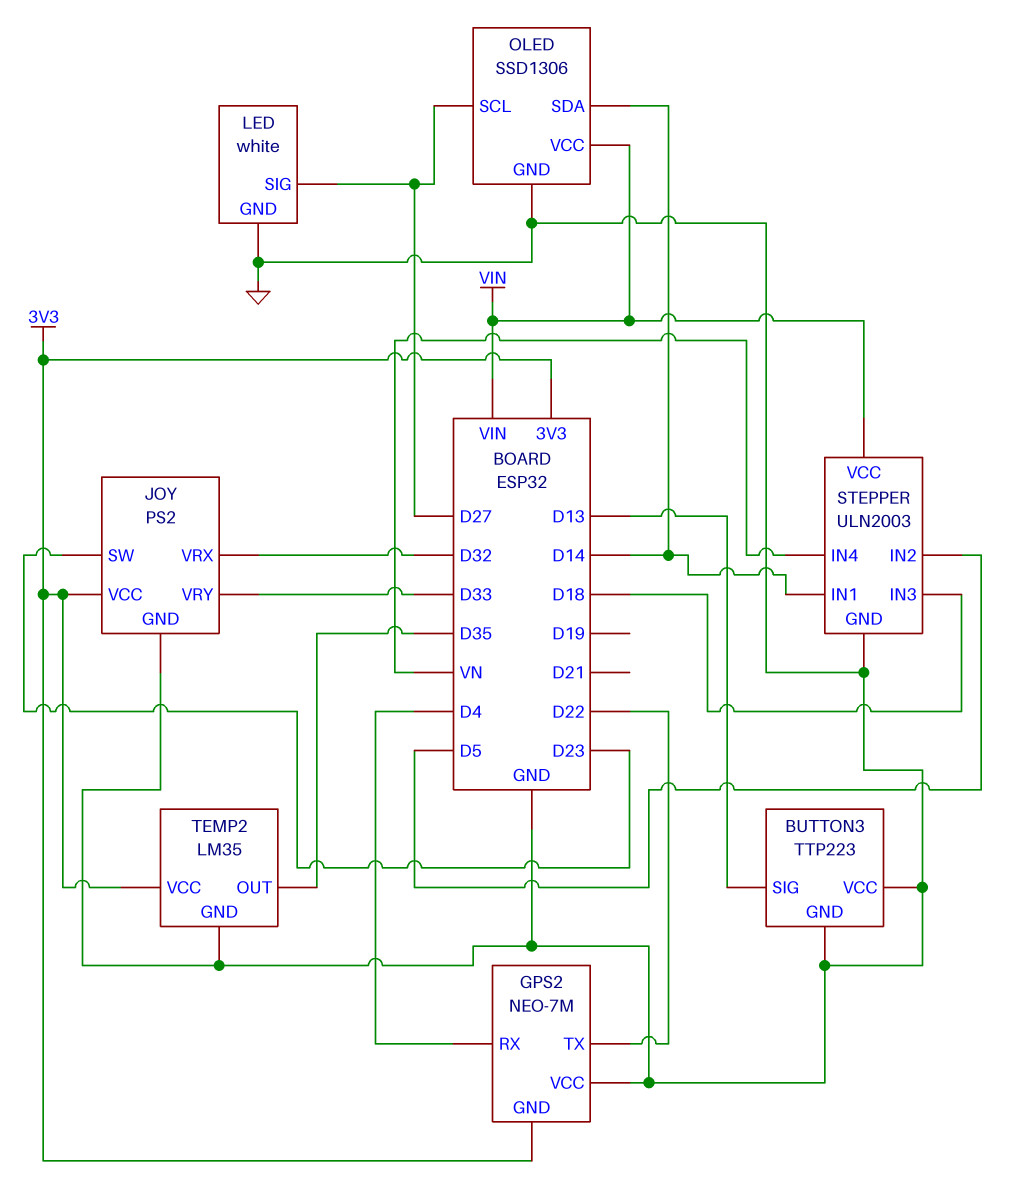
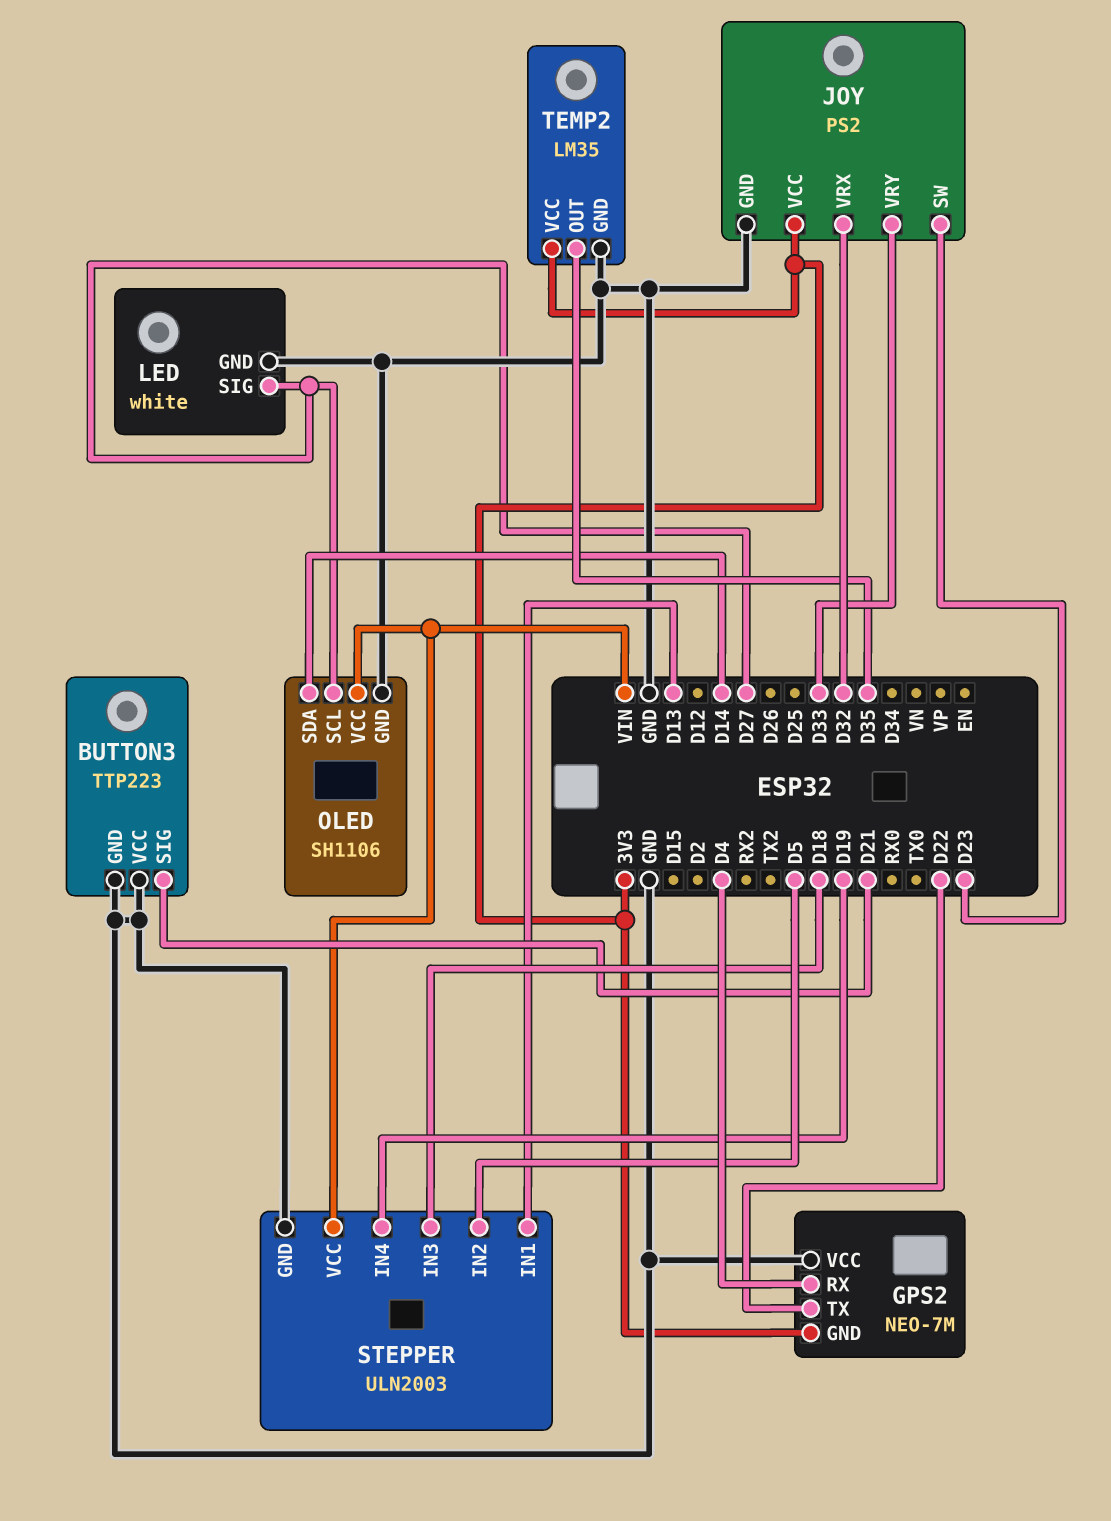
BUTTON3 pin SIG: D13 -> D21
OLED: SSD1306 -> SH1106
STEPPER pin IN1: D14 -> D13
STEPPER pin IN4: VN -> D19

